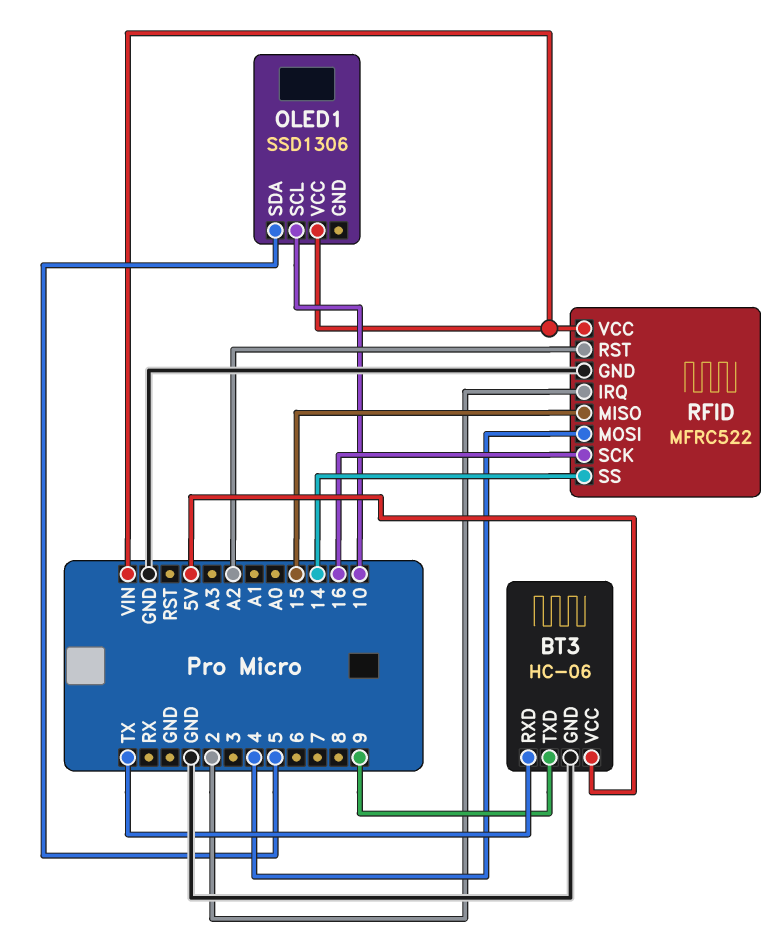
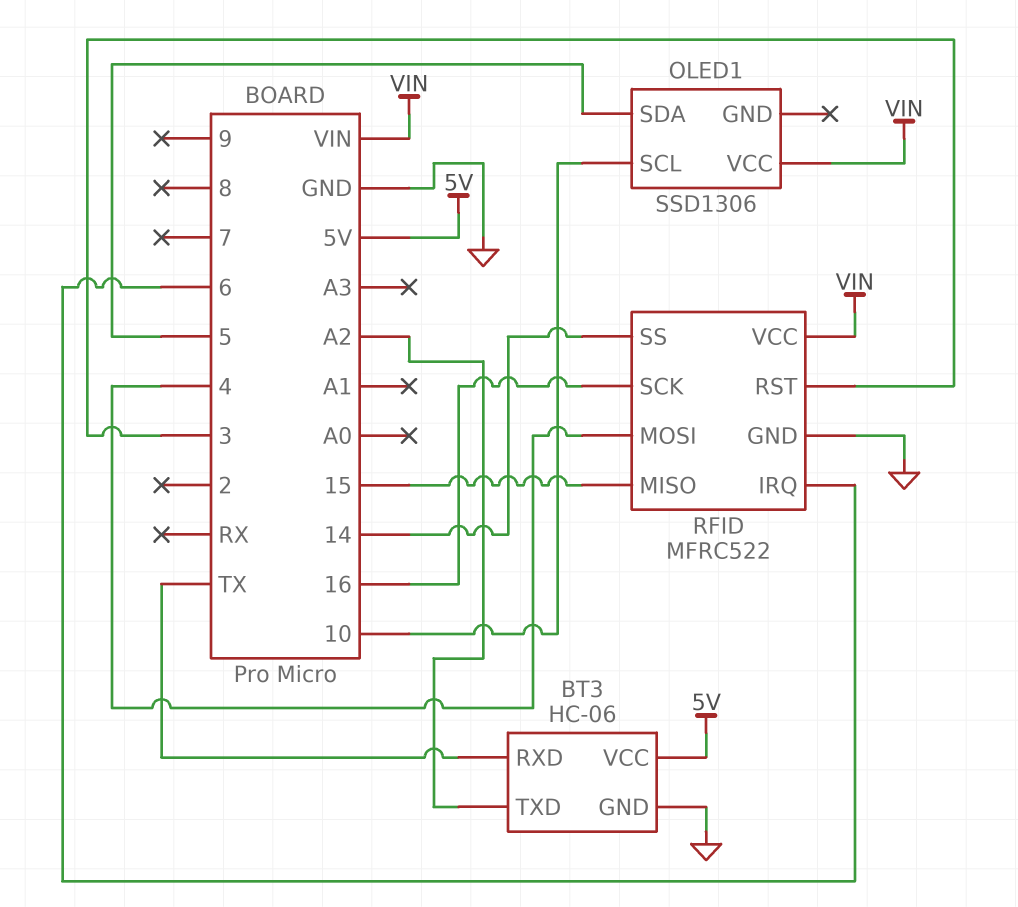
BT3 pin TXD: 9 -> A2
RFID pin IRQ: 2 -> 6
RFID pin RST: A2 -> 3

